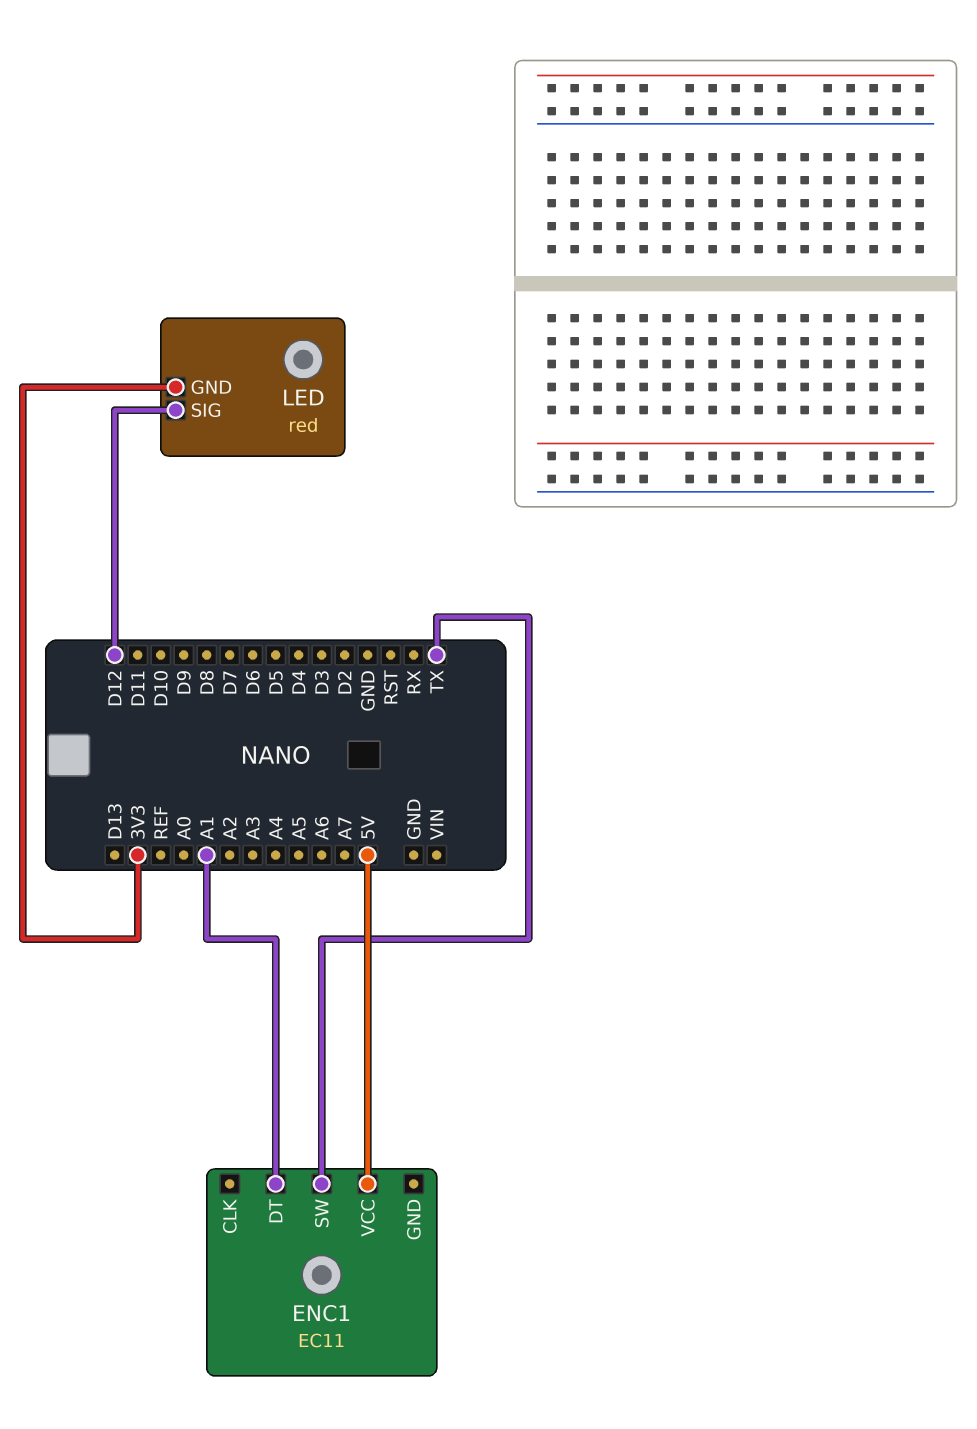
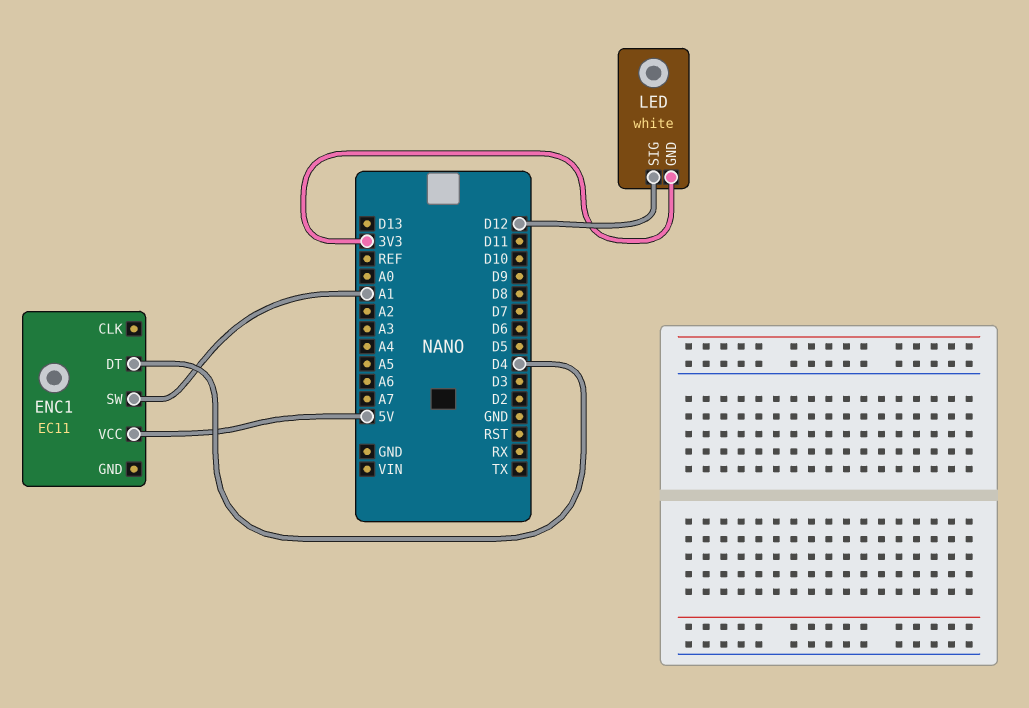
ENC1 pin DT: A1 -> D4
ENC1 pin SW: TX -> A1
LED: red -> white

